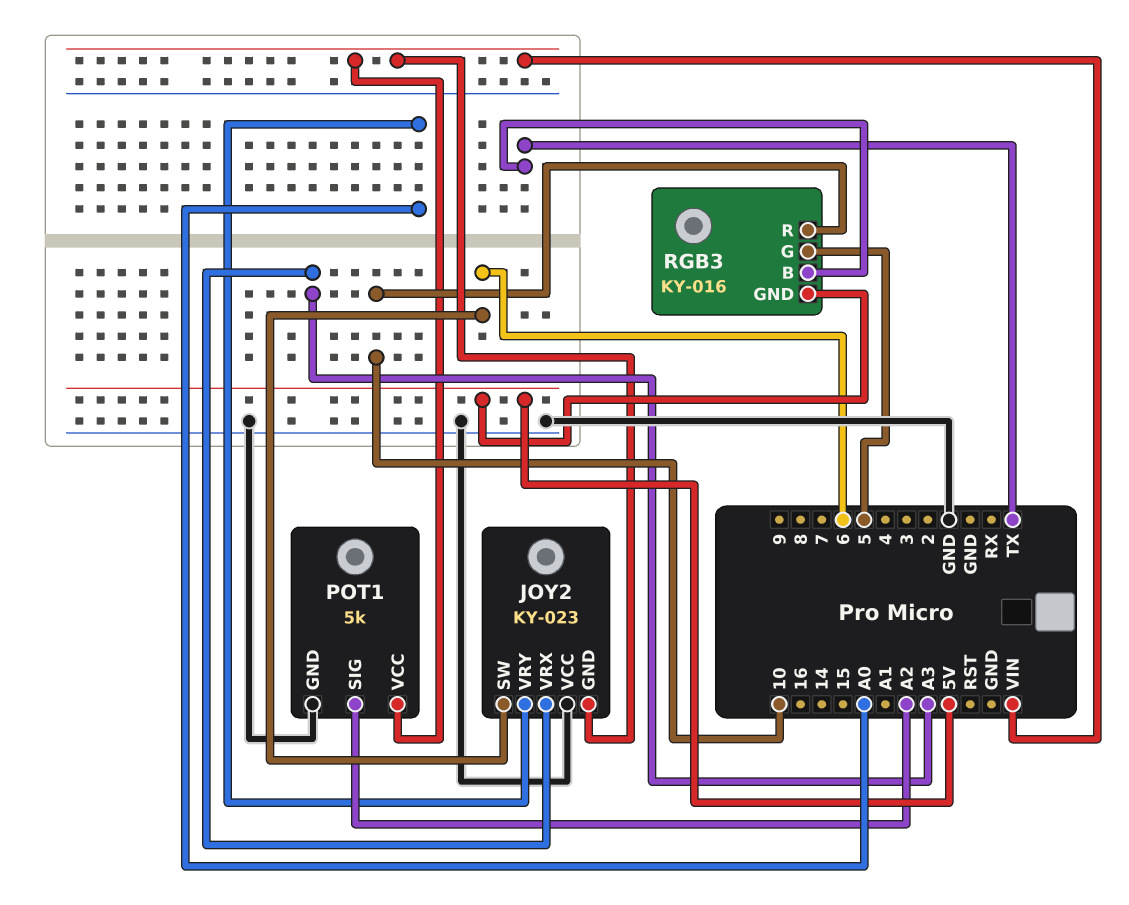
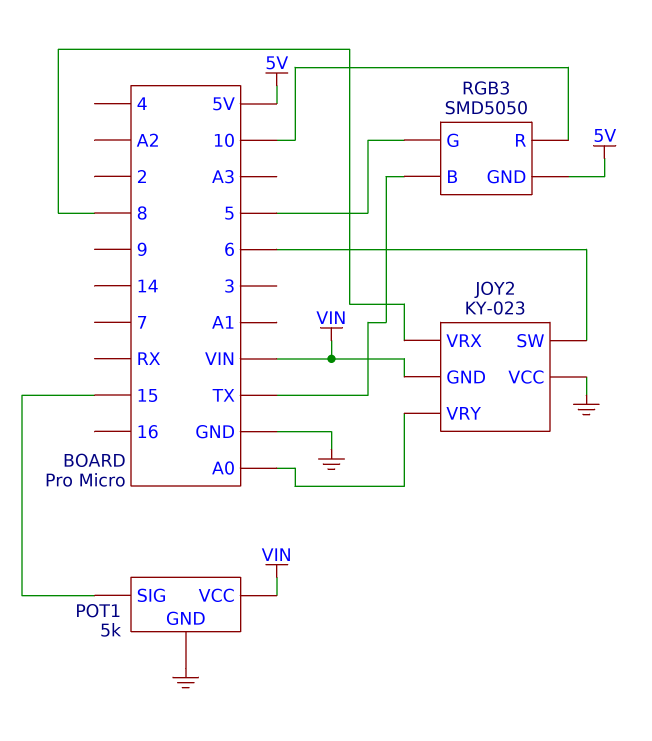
JOY2 pin VRX: A3 -> 8
POT1 pin SIG: A2 -> 15
RGB3: KY-016 -> SMD5050

